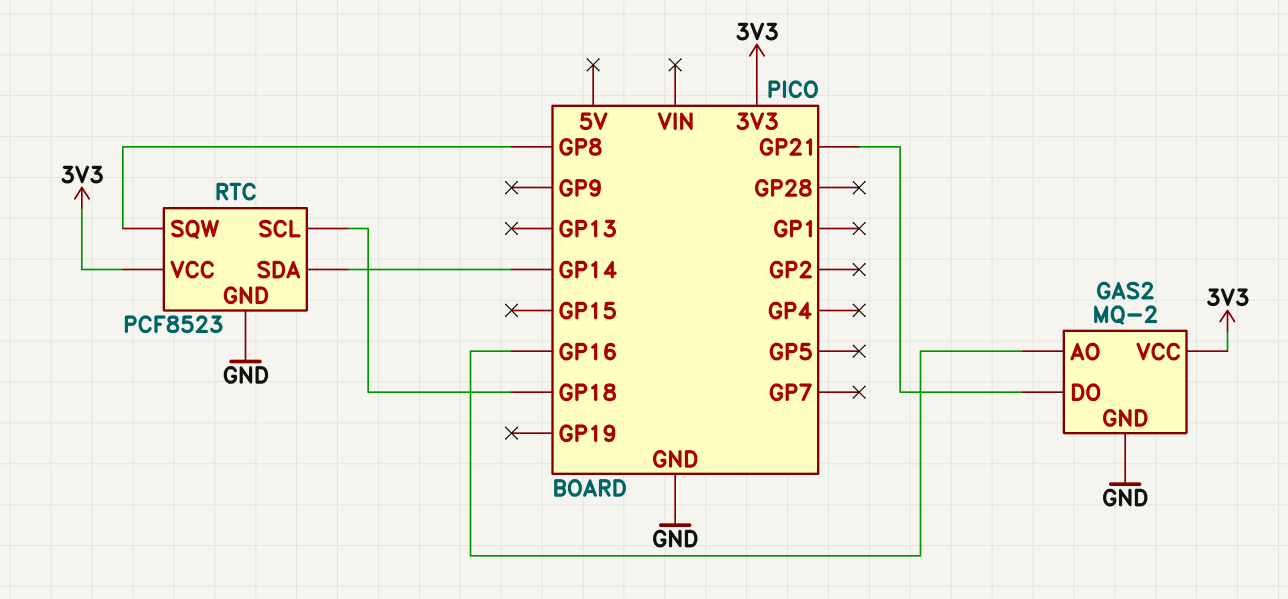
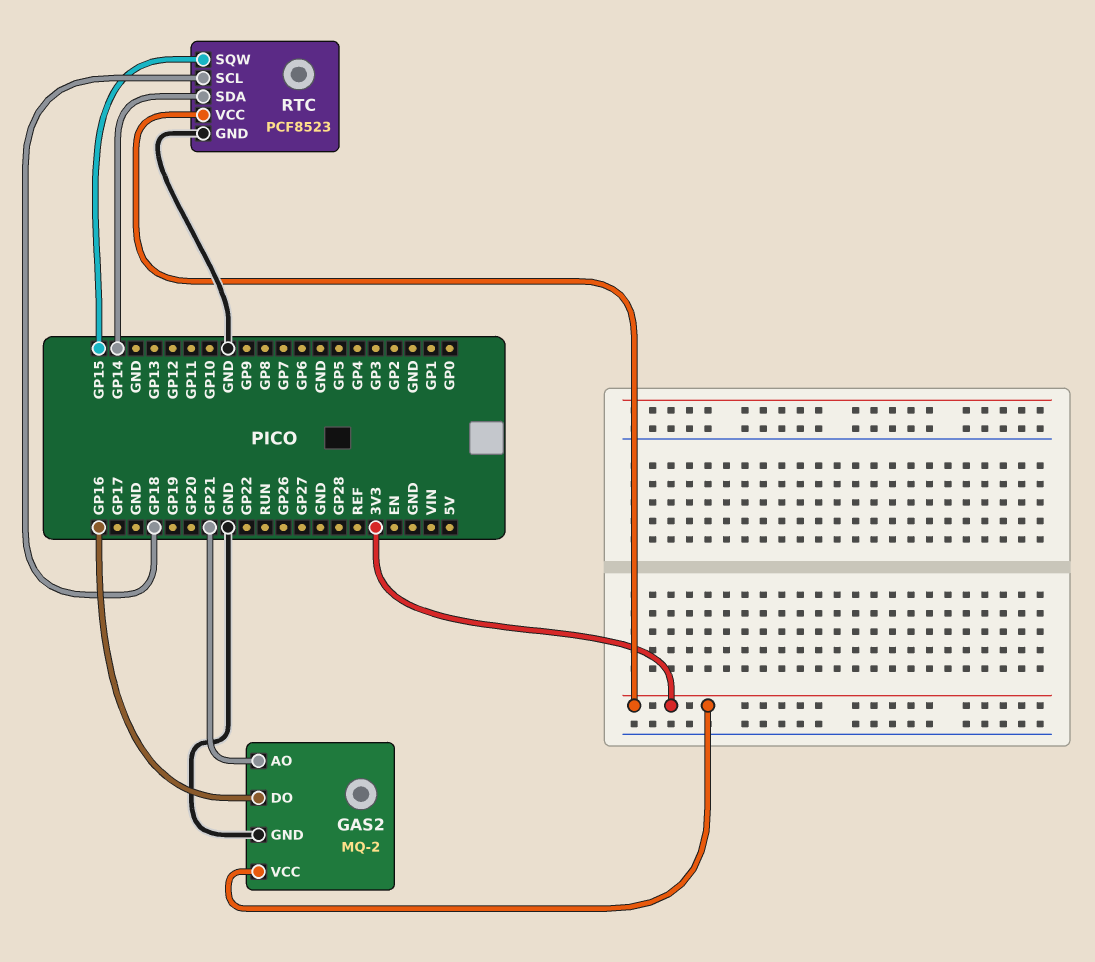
GAS2 pin AO: GP16 -> GP21
GAS2 pin DO: GP21 -> GP16
RTC pin SQW: GP8 -> GP15

